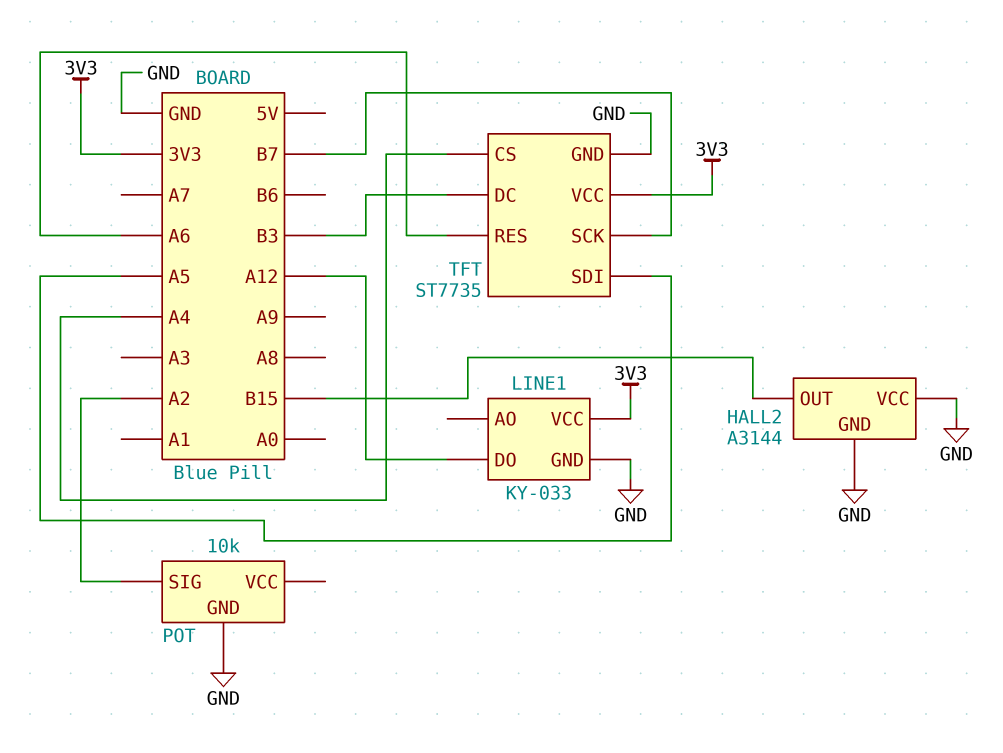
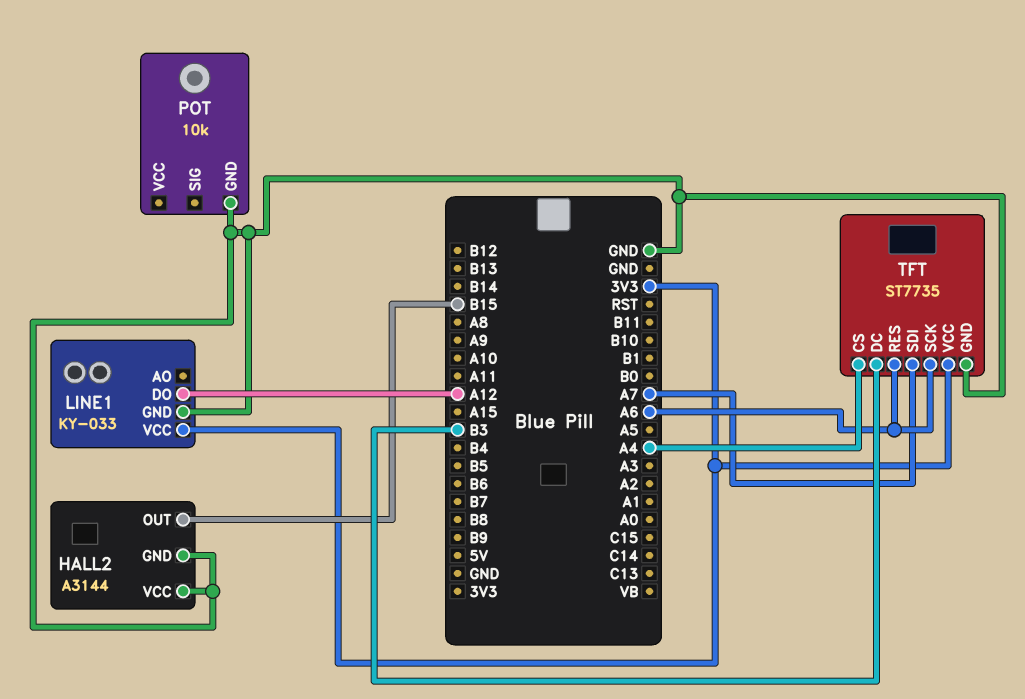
POT pin SIG: A2 -> none
TFT pin SCK: B7 -> A6
TFT pin SDI: A5 -> A7

